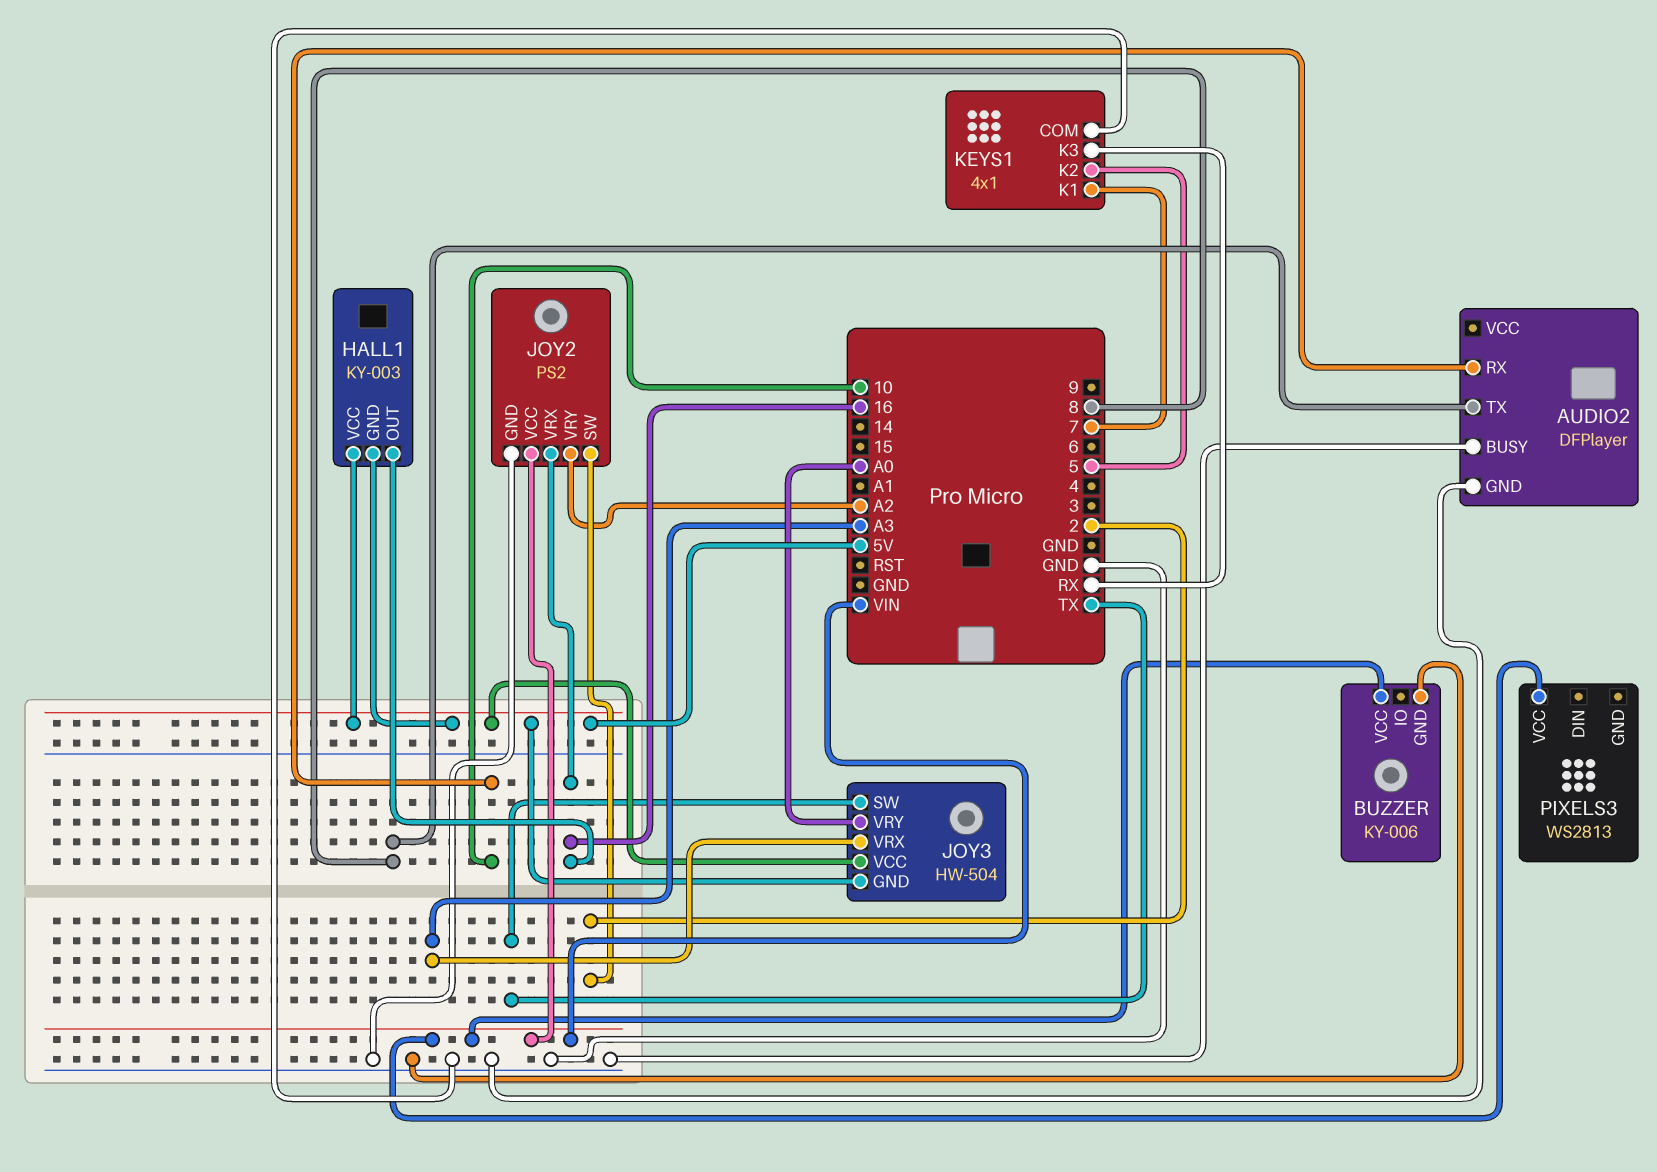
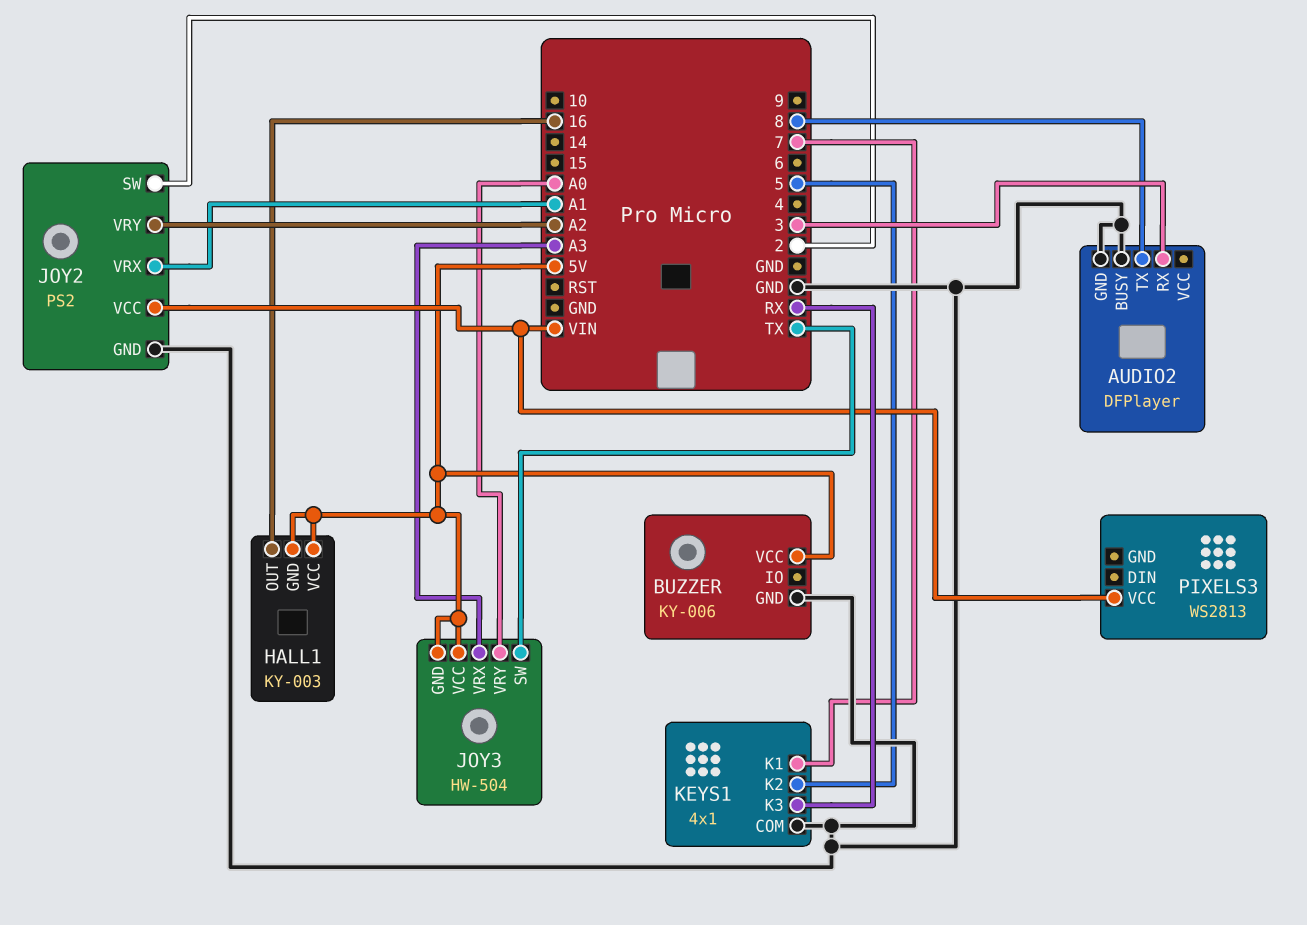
AUDIO2 pin RX: 10 -> 3
BUZZER pin VCC: VIN -> 5V
JOY2 pin VRX: 16 -> A1

